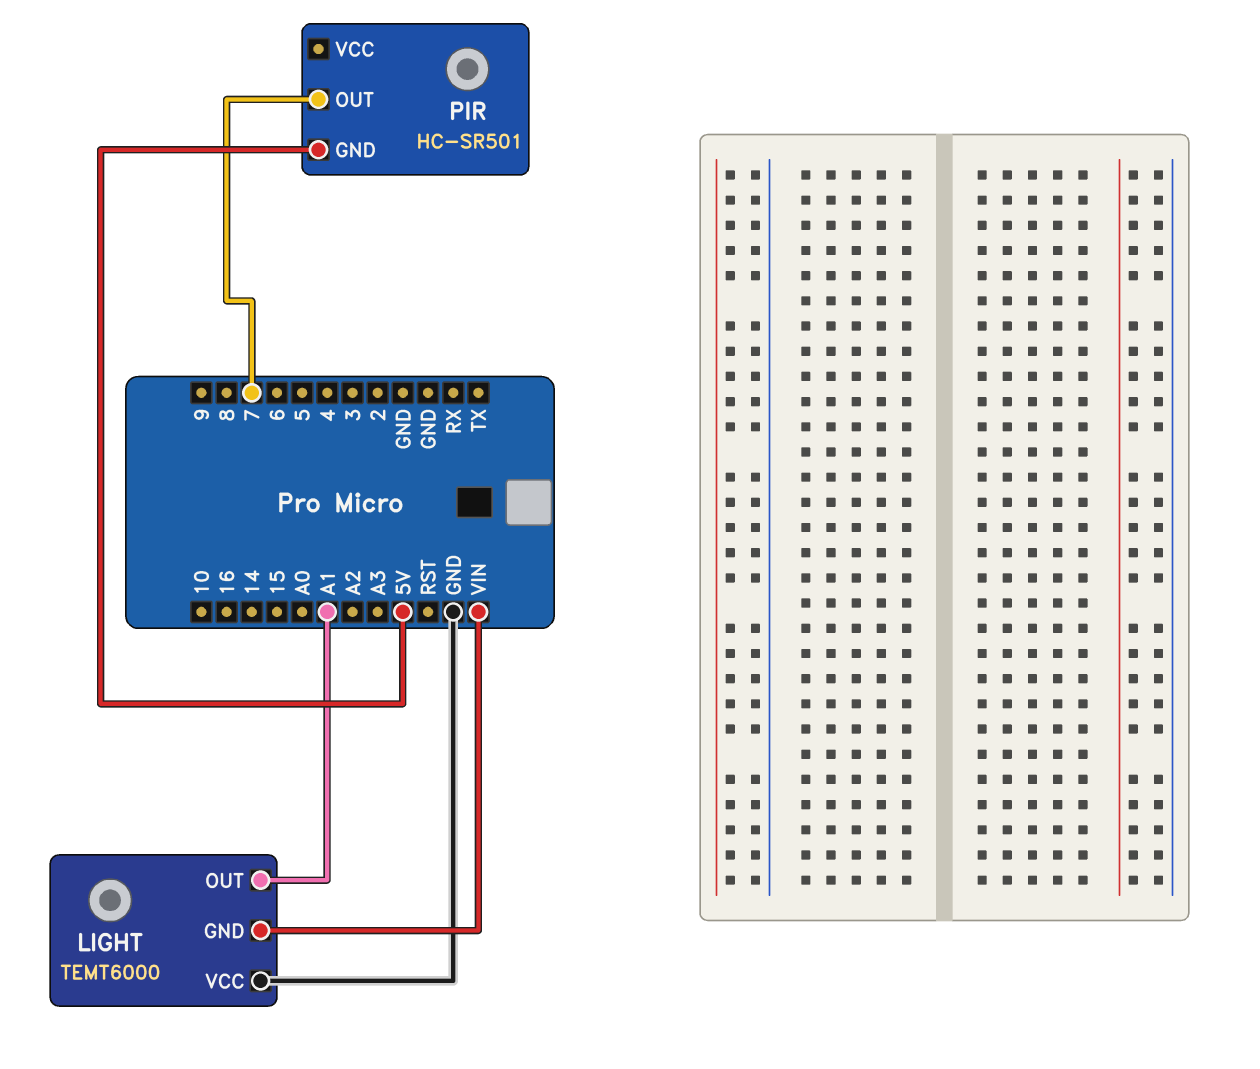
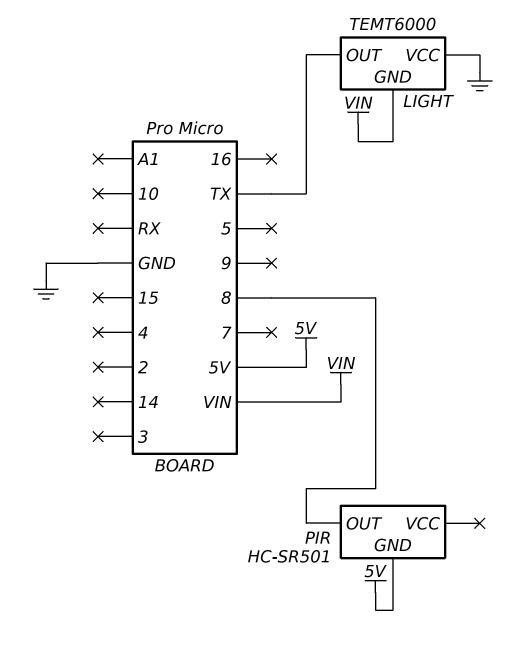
LIGHT pin OUT: A1 -> TX
PIR pin OUT: 7 -> 8

